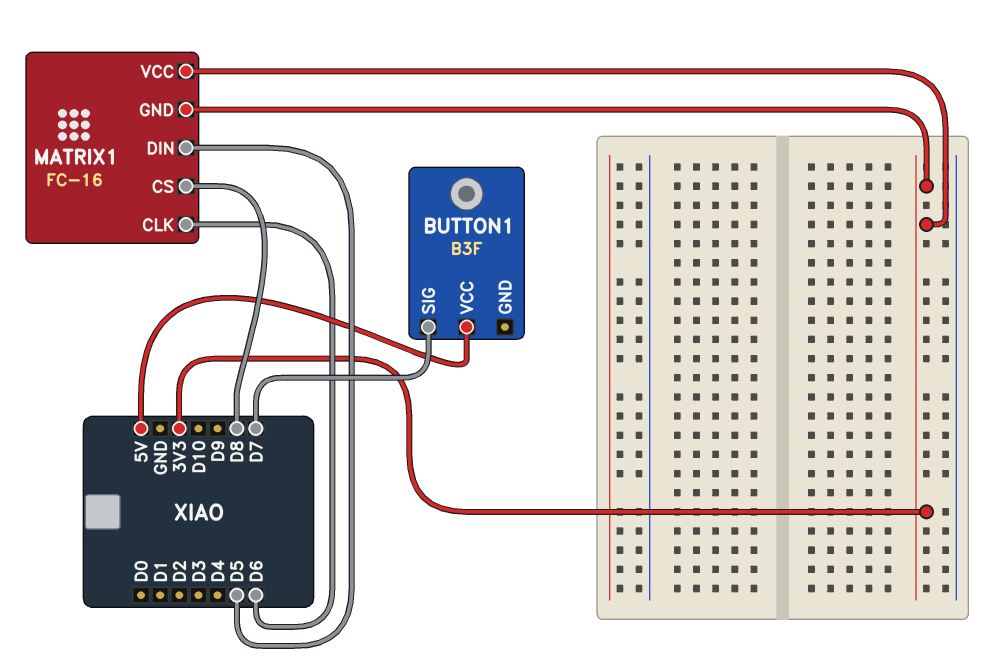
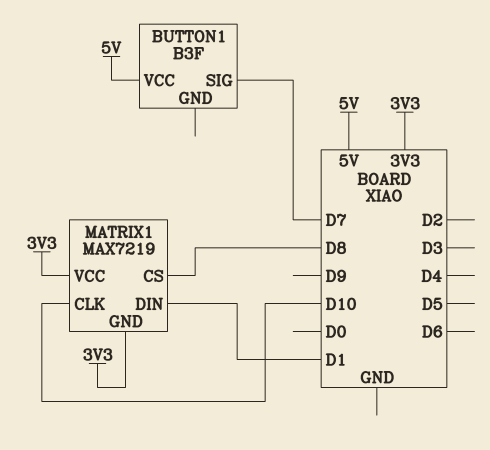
MATRIX1: FC-16 -> MAX7219
MATRIX1 pin CLK: D6 -> D10
MATRIX1 pin DIN: D5 -> D1

